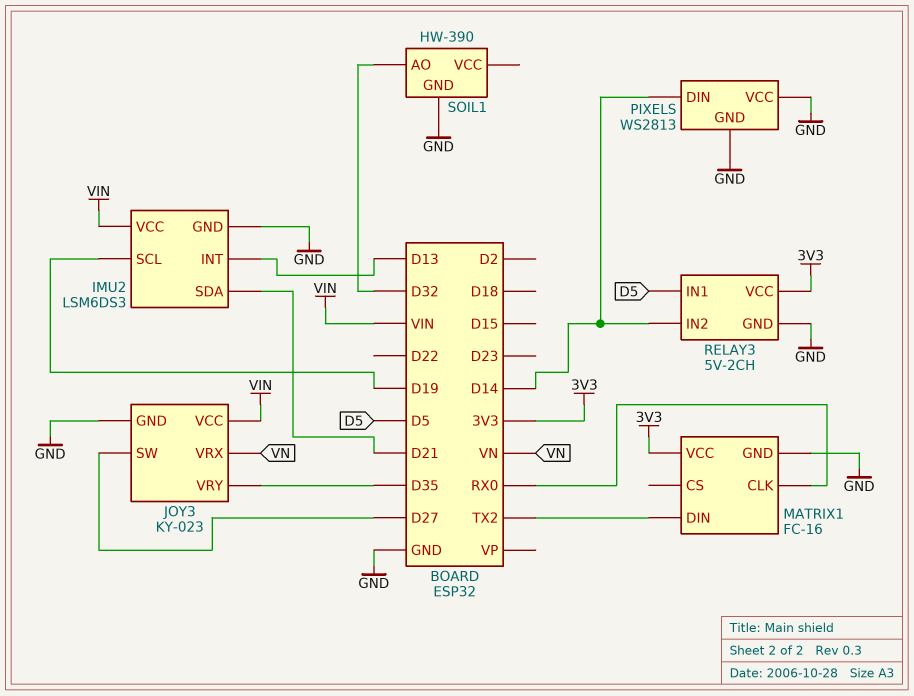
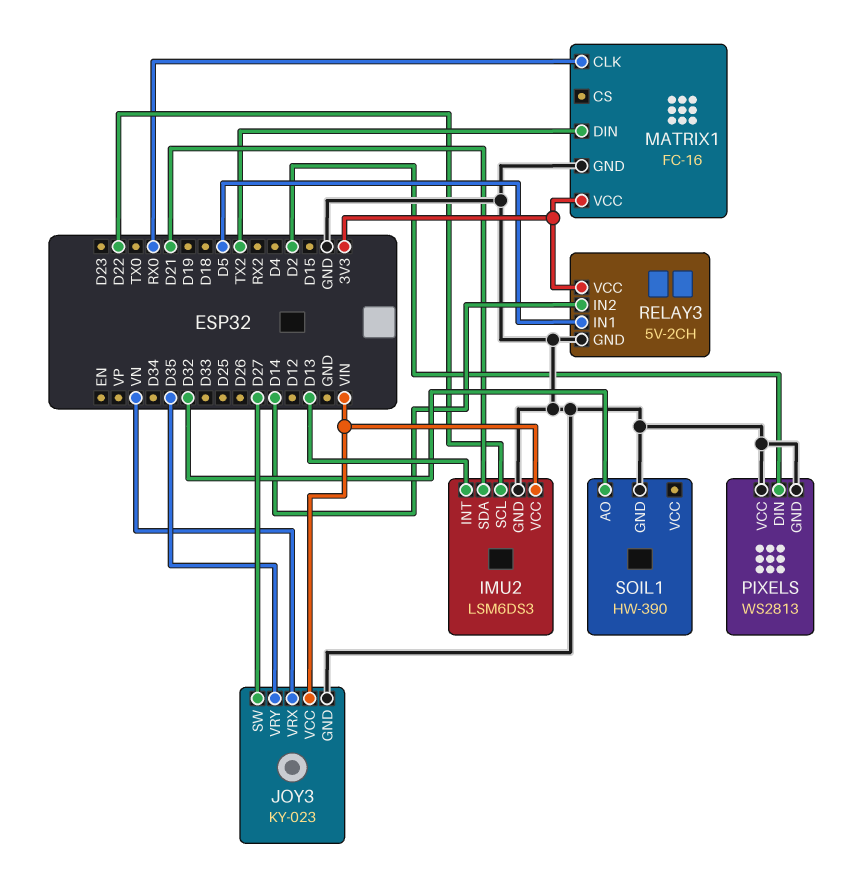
IMU2 pin SCL: D19 -> D22
PIXELS pin DIN: D14 -> D2

